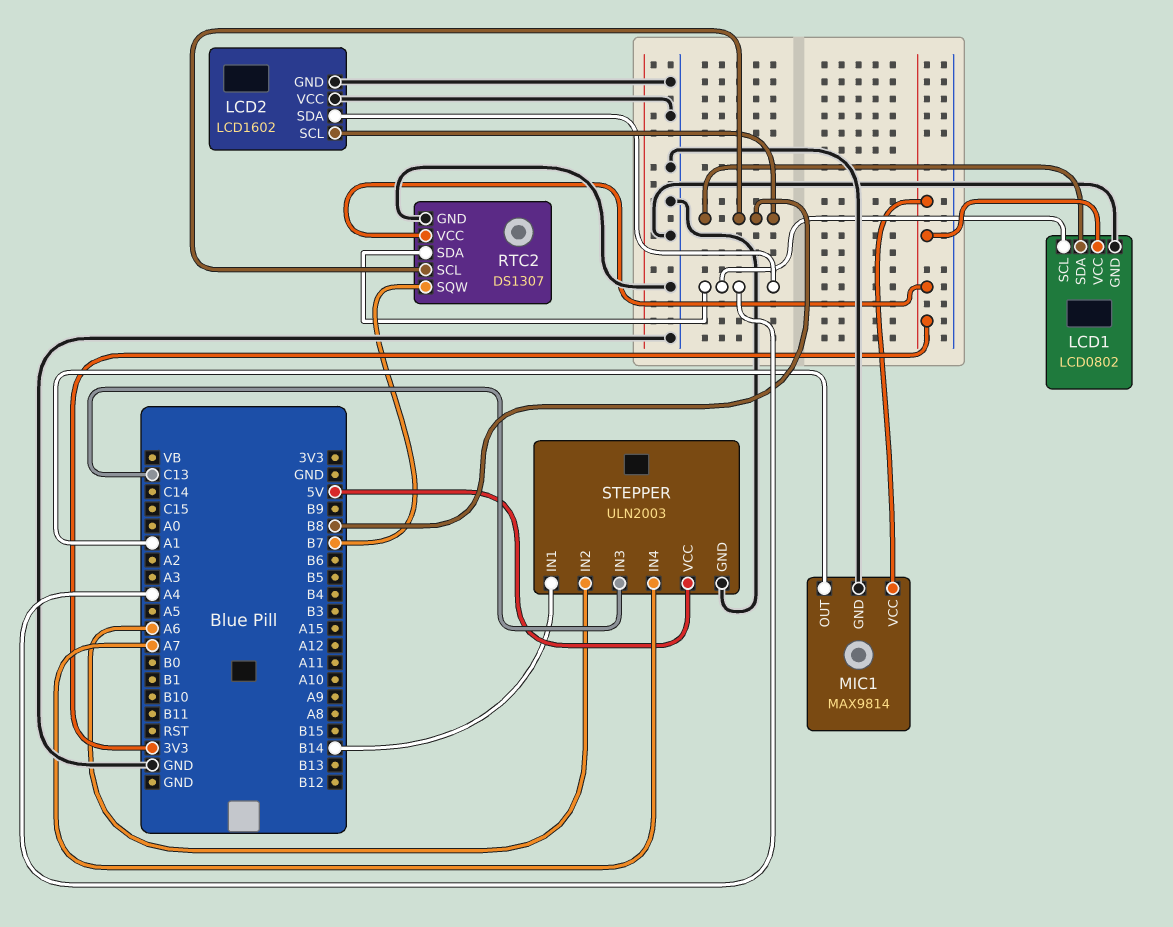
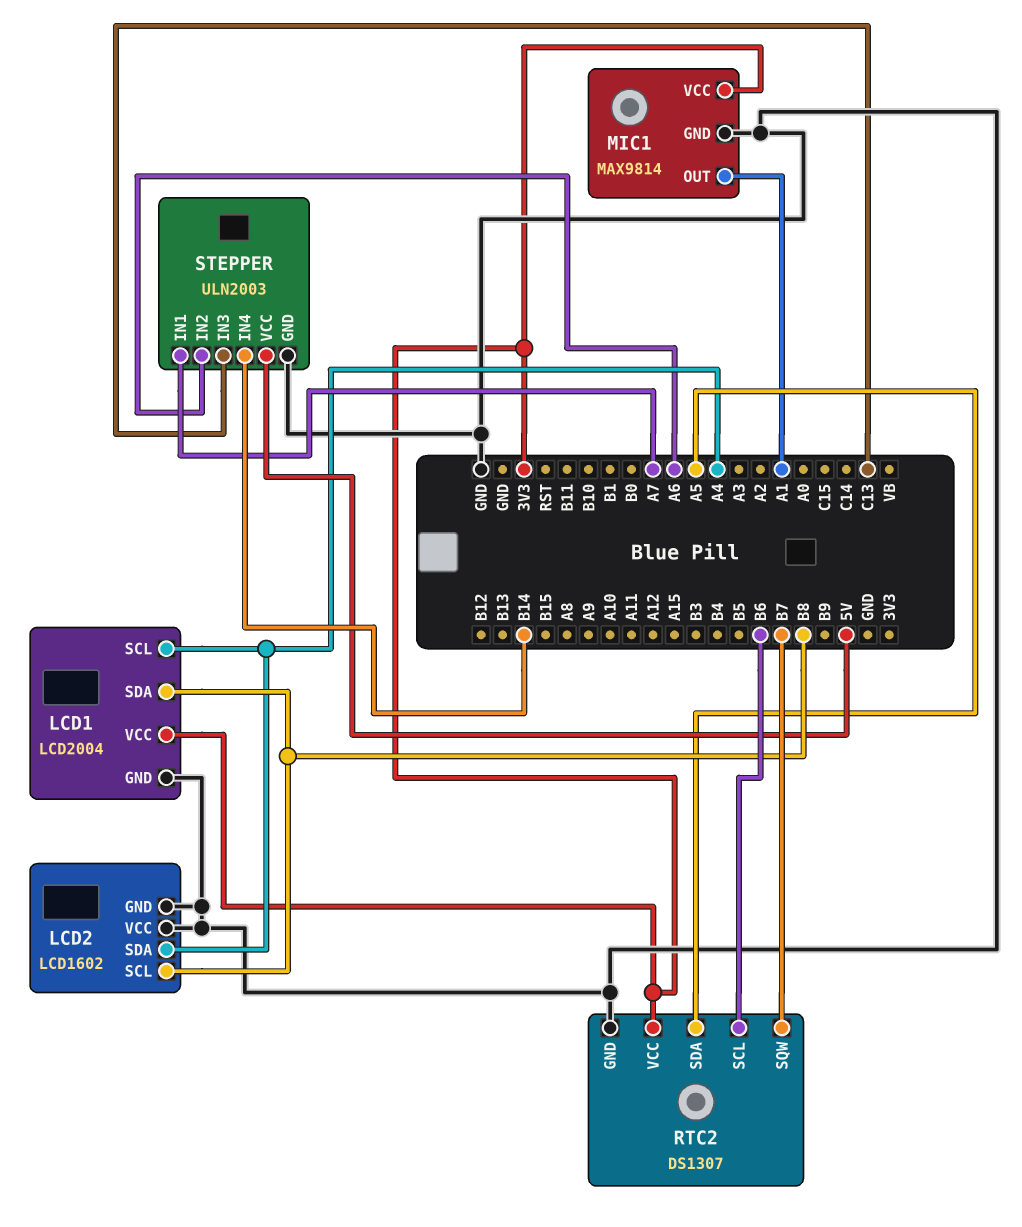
LCD1: LCD0802 -> LCD2004
RTC2 pin SCL: B8 -> B6
RTC2 pin SDA: A4 -> A5
STEPPER pin IN1: B14 -> A7
STEPPER pin IN4: A7 -> B14

